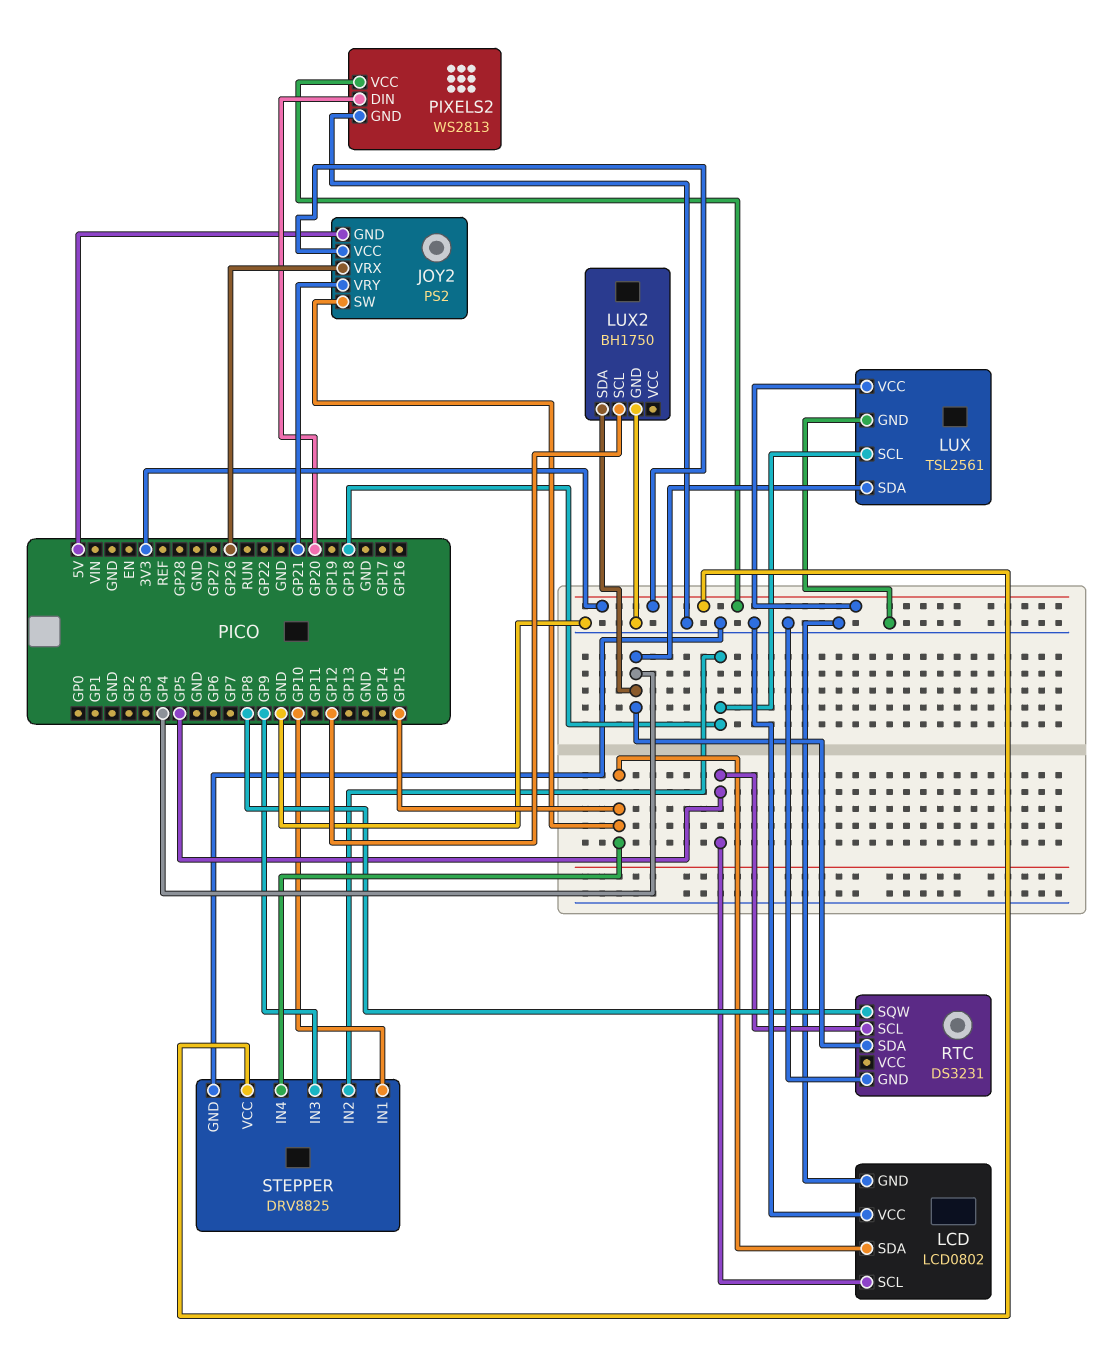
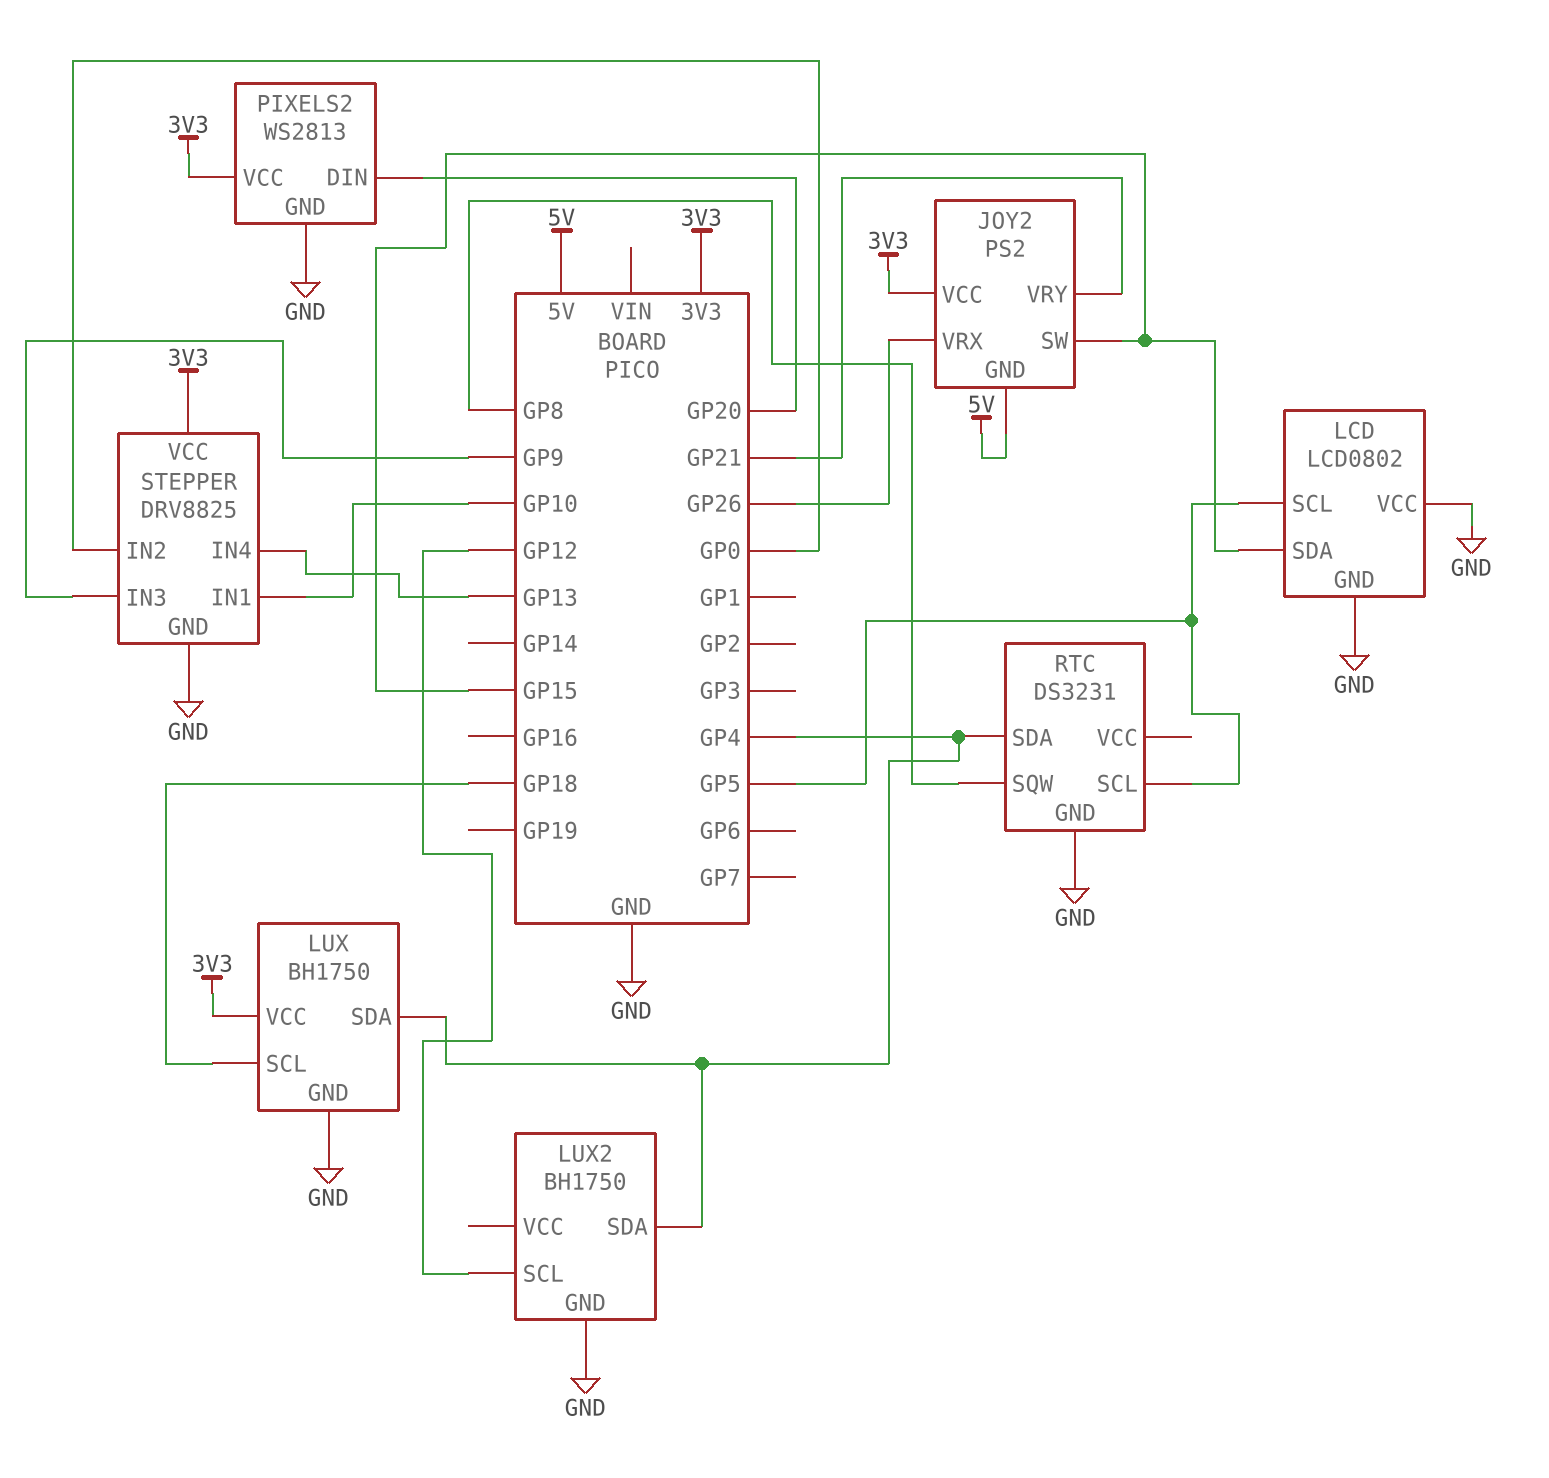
LUX: TSL2561 -> BH1750
STEPPER pin IN2: GP18 -> GP0
STEPPER pin IN4: GP15 -> GP13

